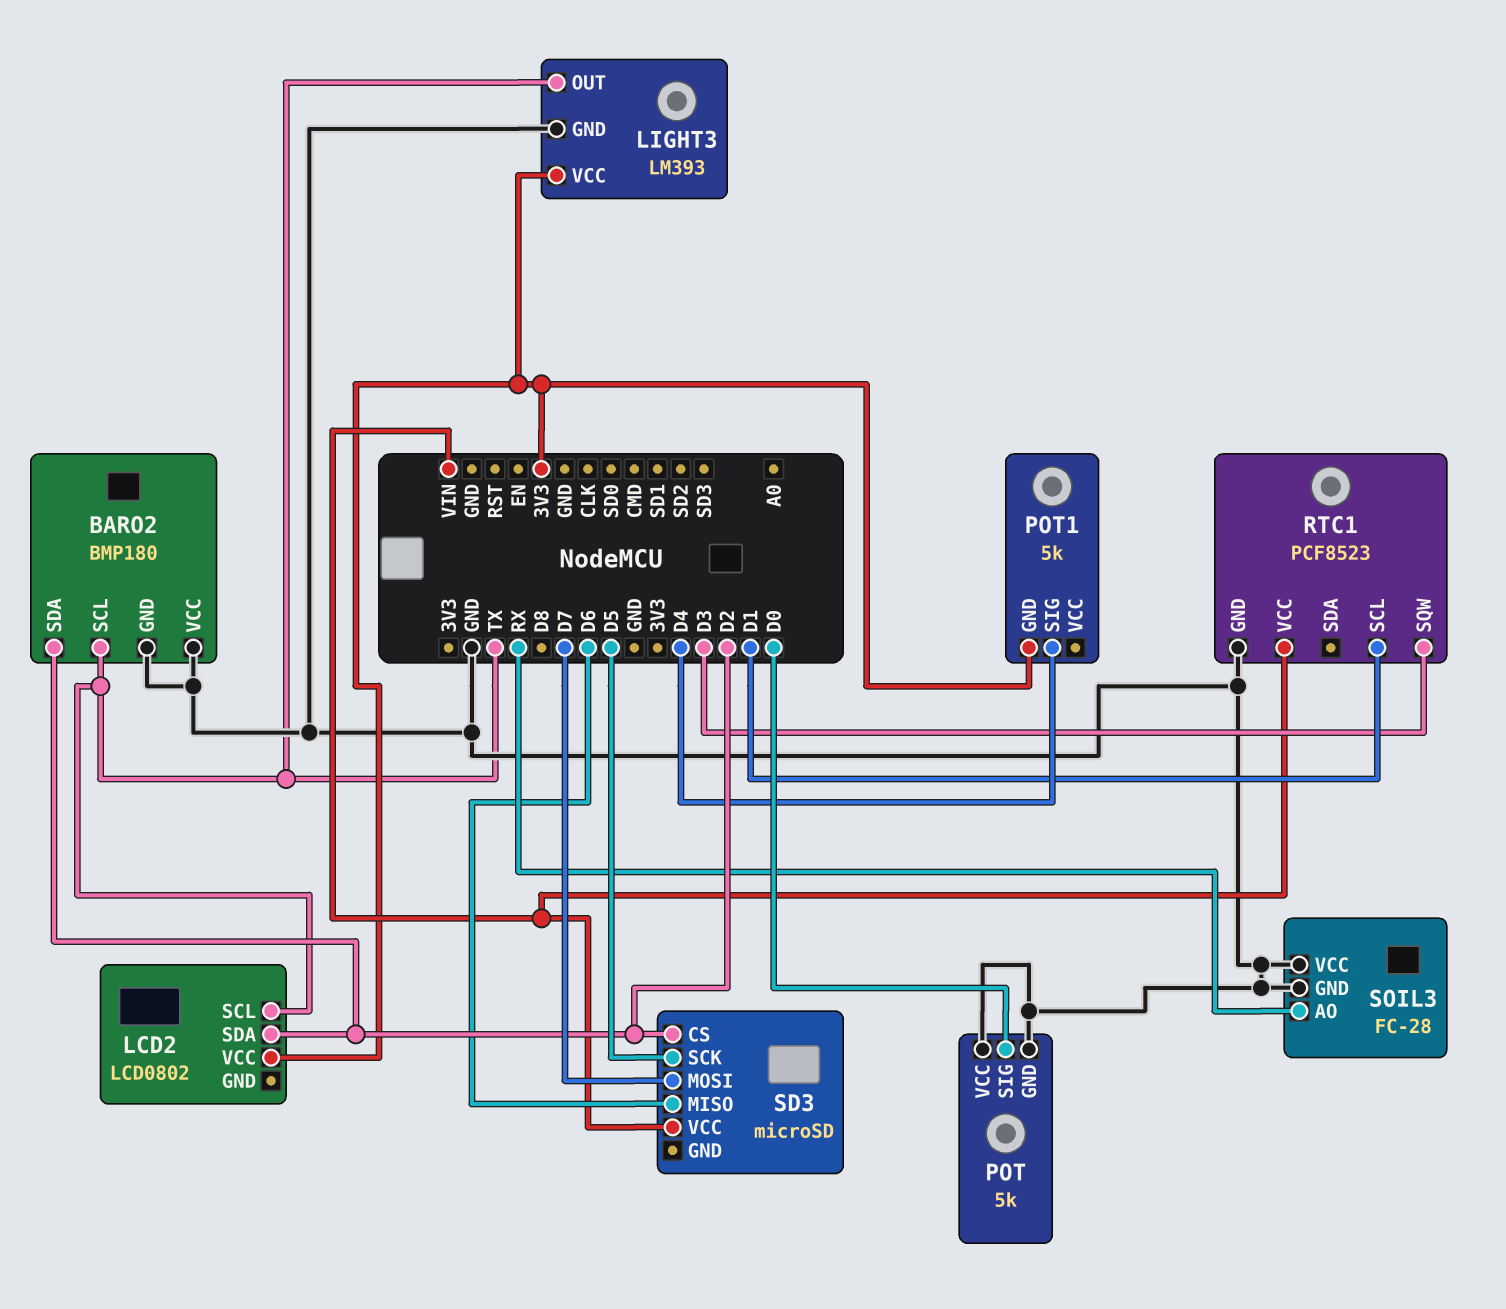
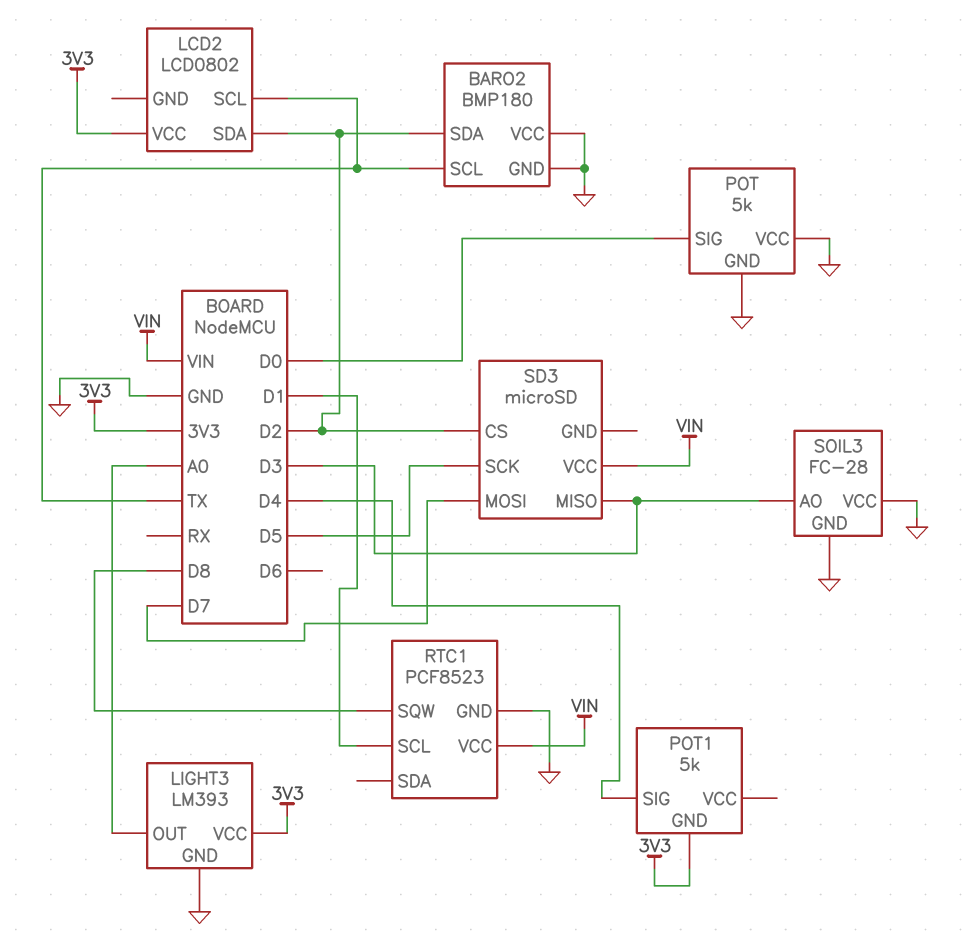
LIGHT3 pin OUT: TX -> A0
RTC1 pin SQW: D3 -> D8
SD3 pin MISO: D6 -> D3
SOIL3 pin AO: RX -> D3

